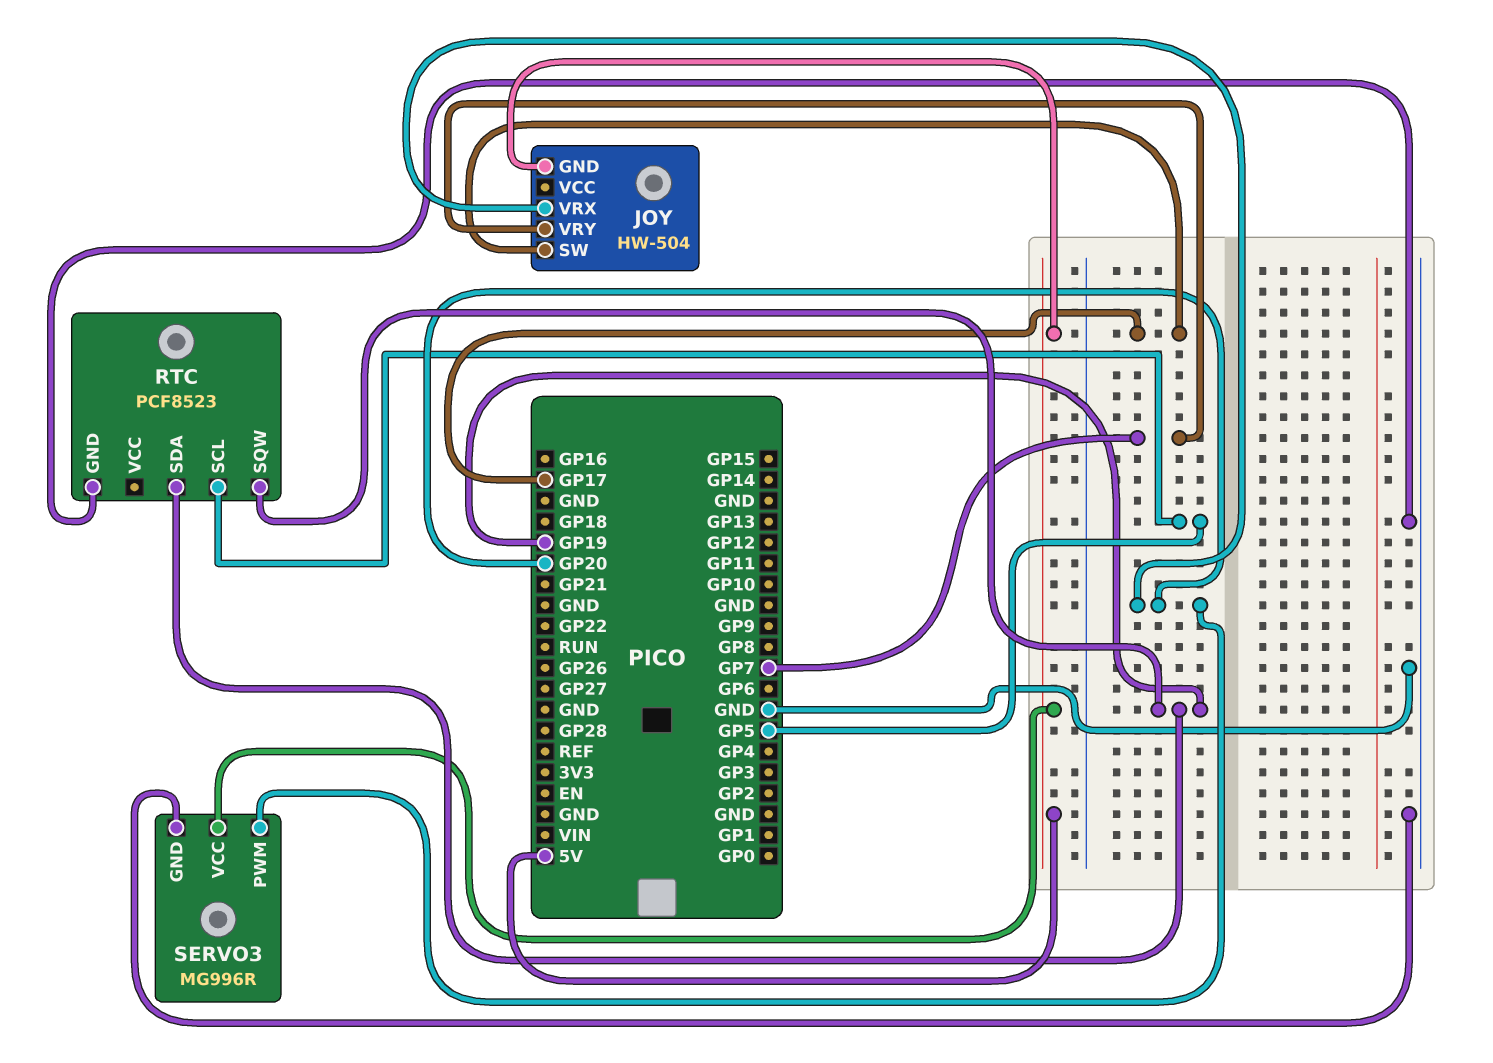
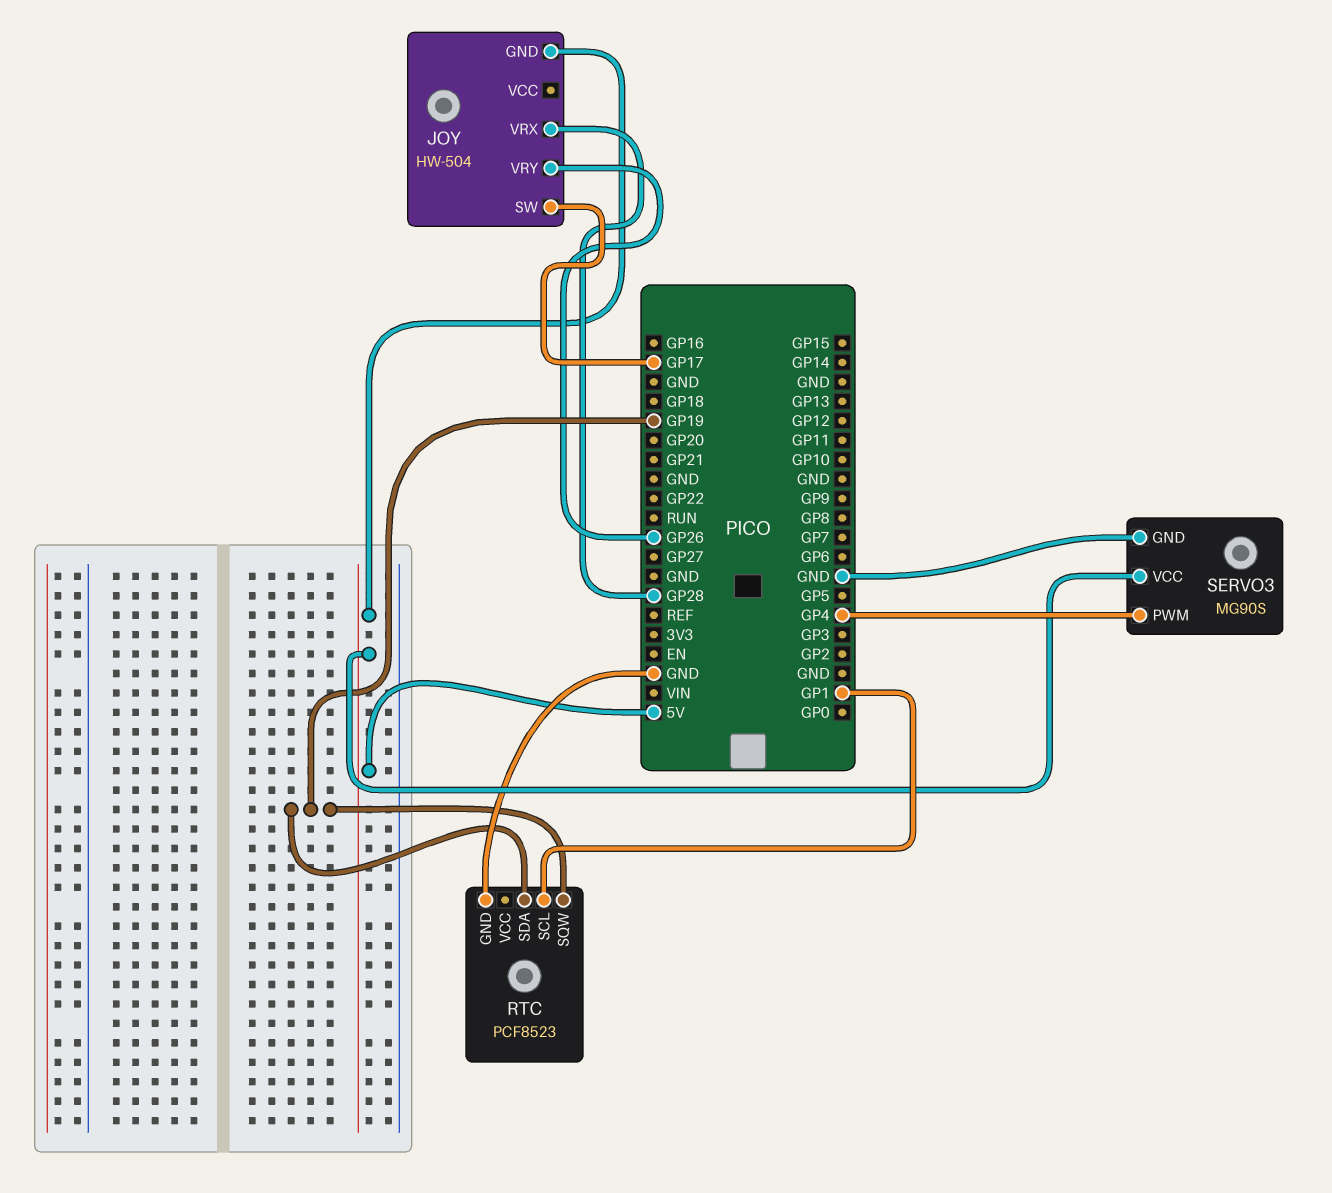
JOY pin VRX: GP20 -> GP28
JOY pin VRY: GP7 -> GP26
RTC pin SCL: GP5 -> GP1
SERVO3: MG996R -> MG90S
SERVO3 pin PWM: GP20 -> GP4

